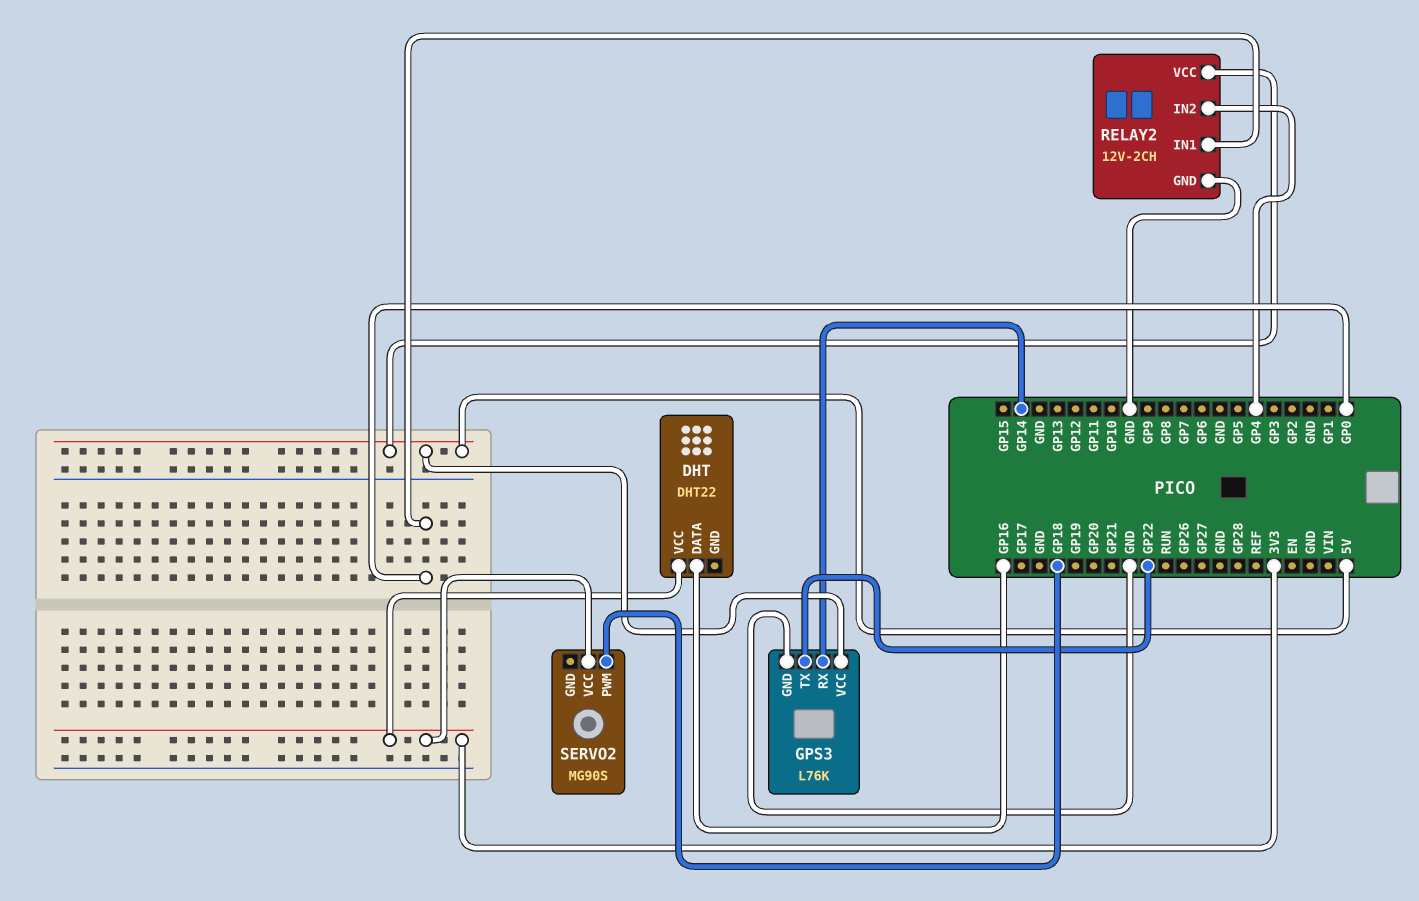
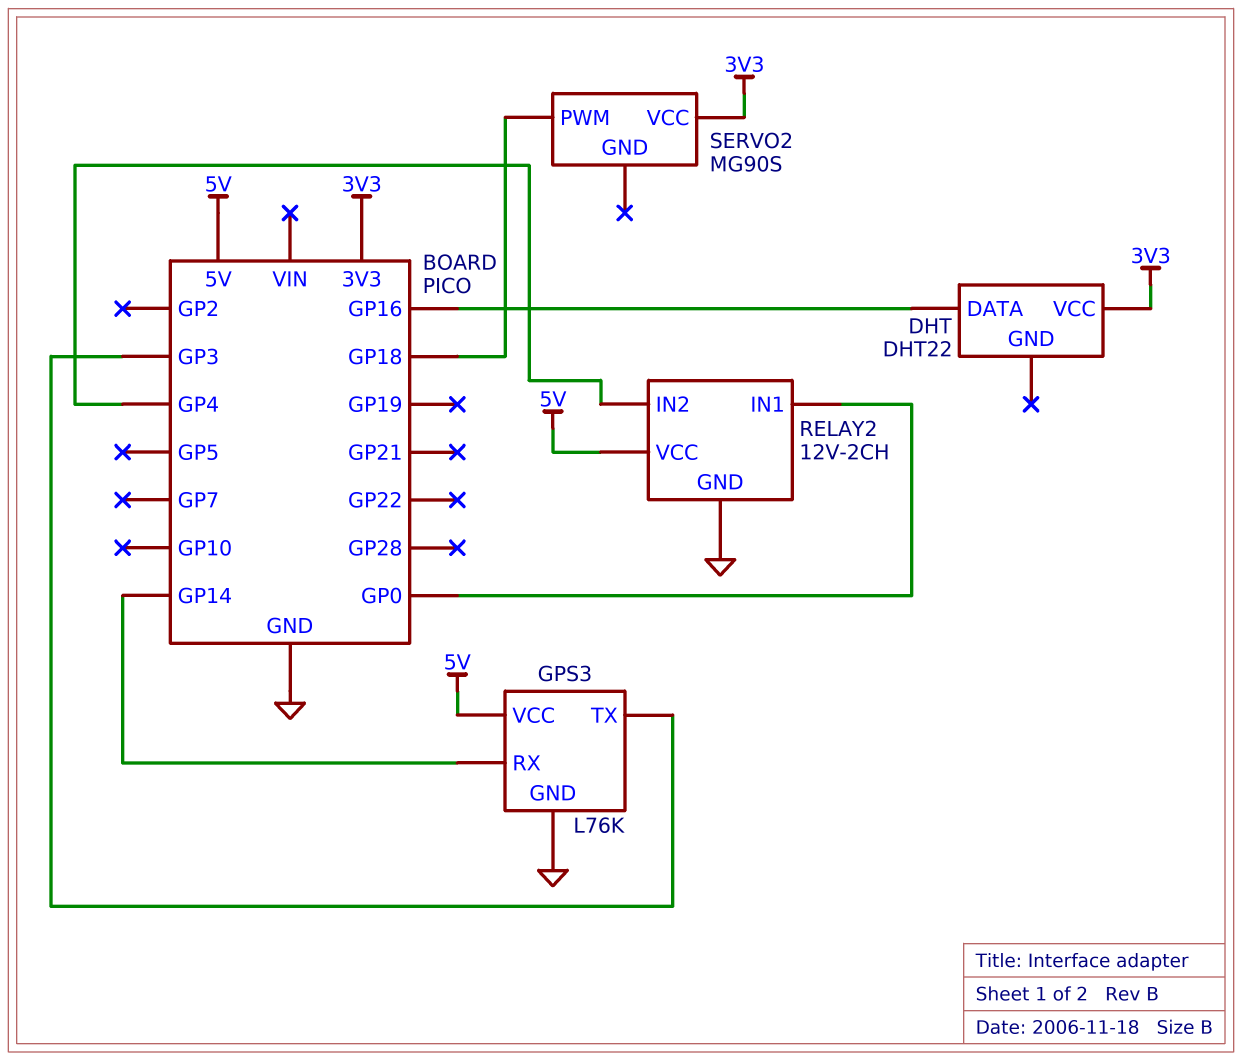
GPS3 pin TX: GP22 -> GP3

